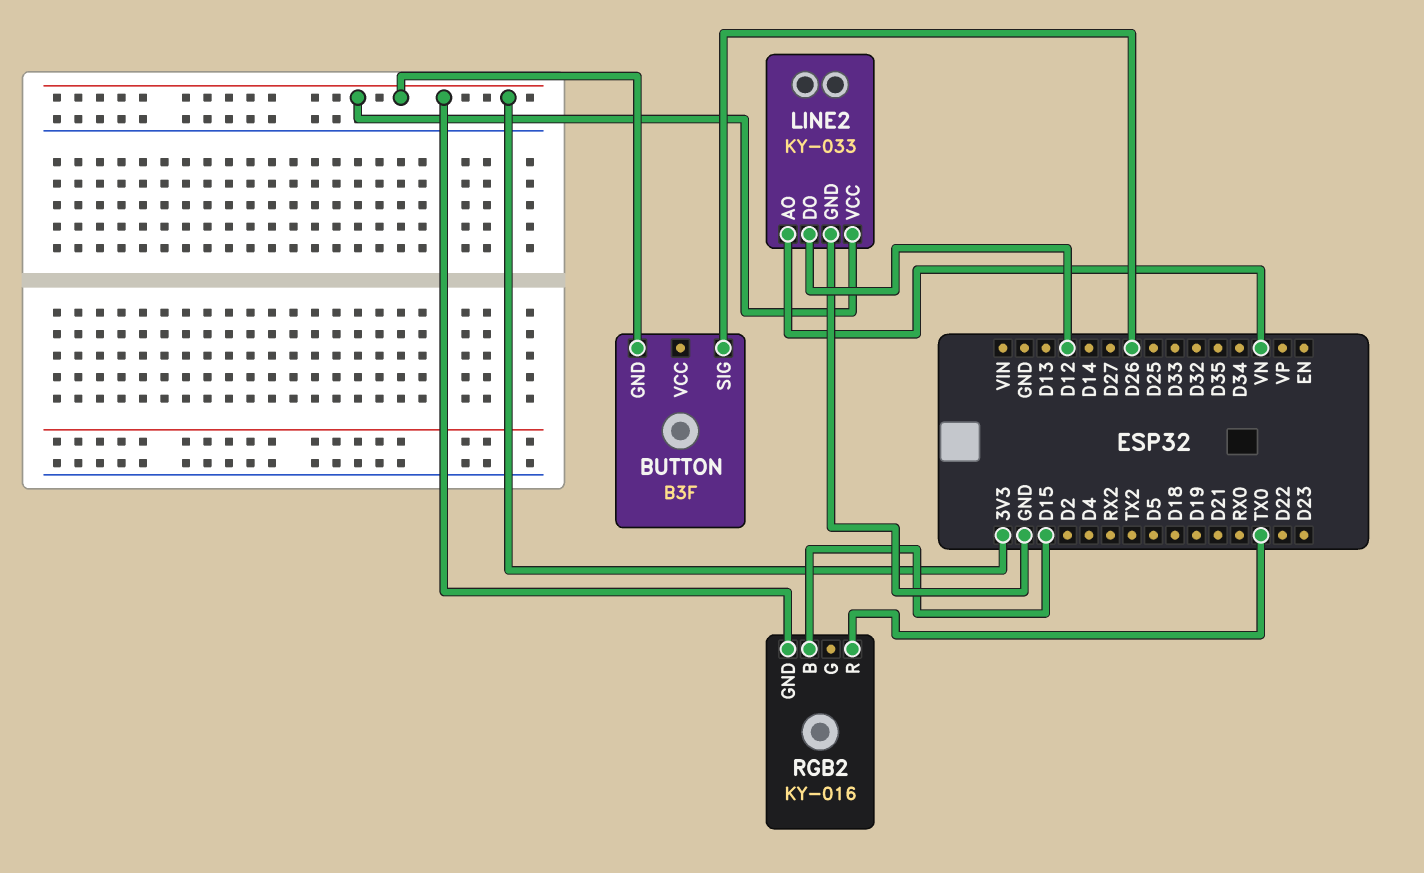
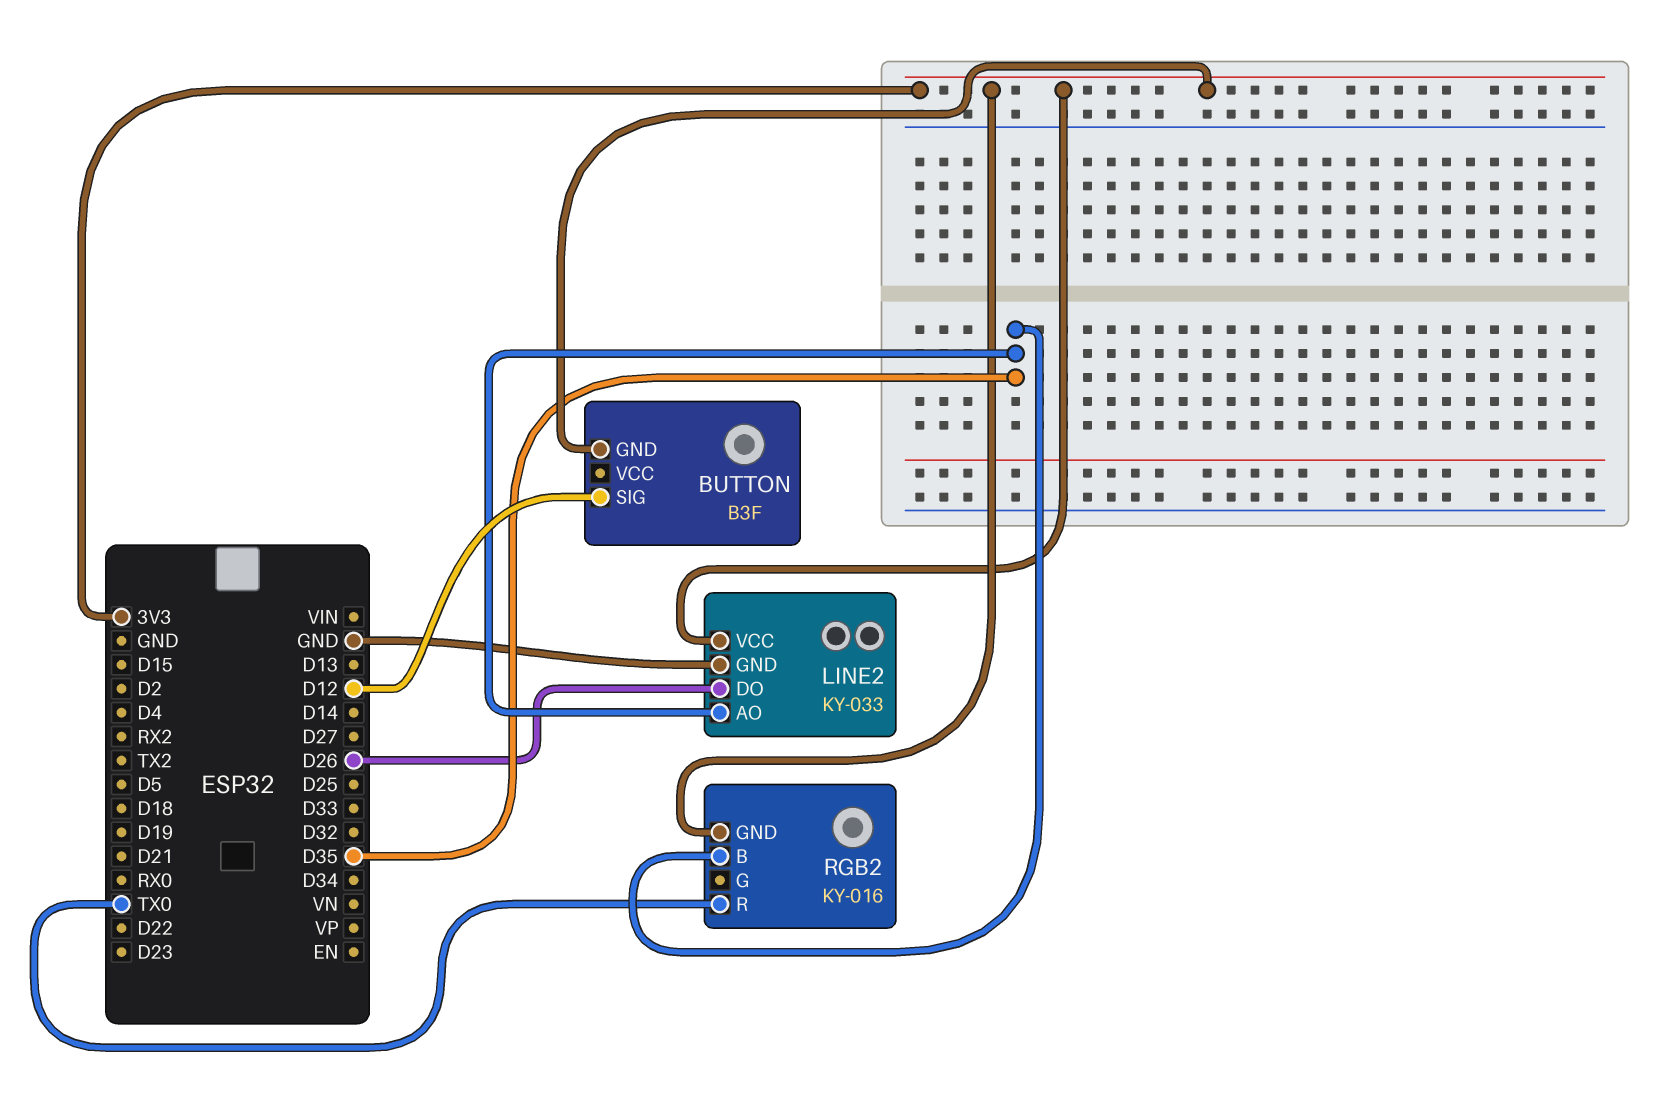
BUTTON pin SIG: D26 -> D12
LINE2 pin AO: VN -> D35
LINE2 pin DO: D12 -> D26
RGB2 pin B: D15 -> D35

